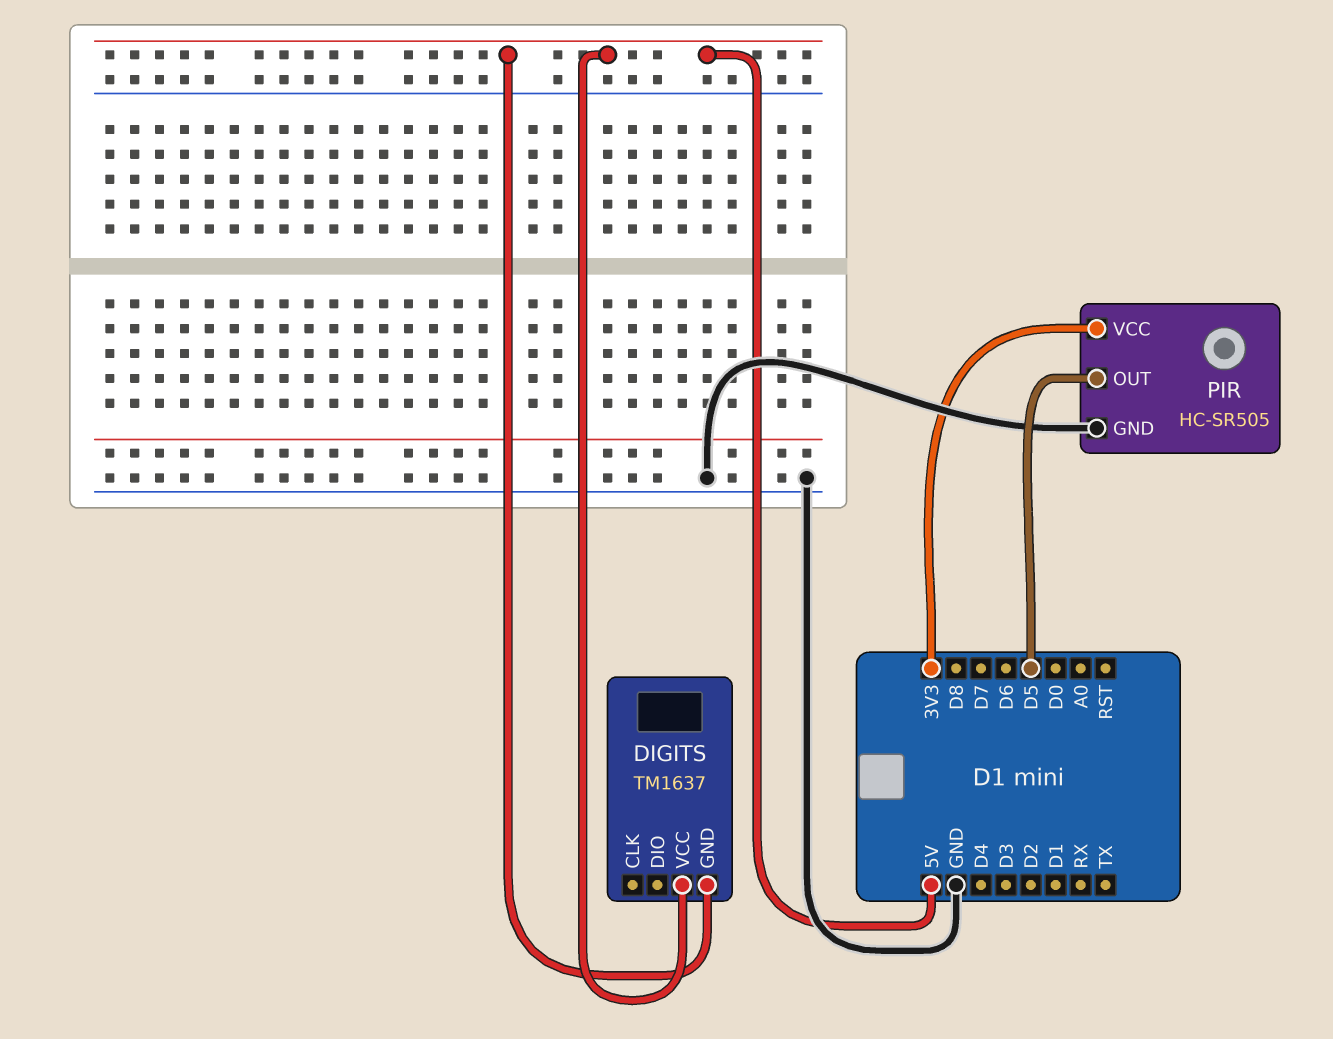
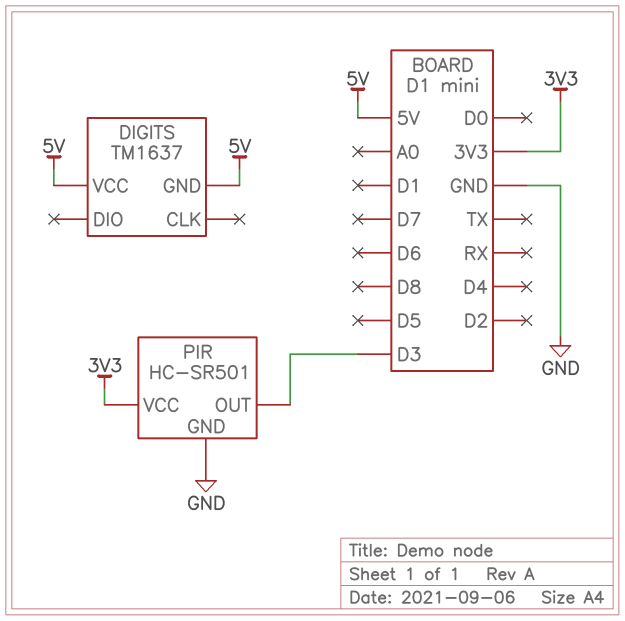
PIR: HC-SR505 -> HC-SR501
PIR pin OUT: D5 -> D3

